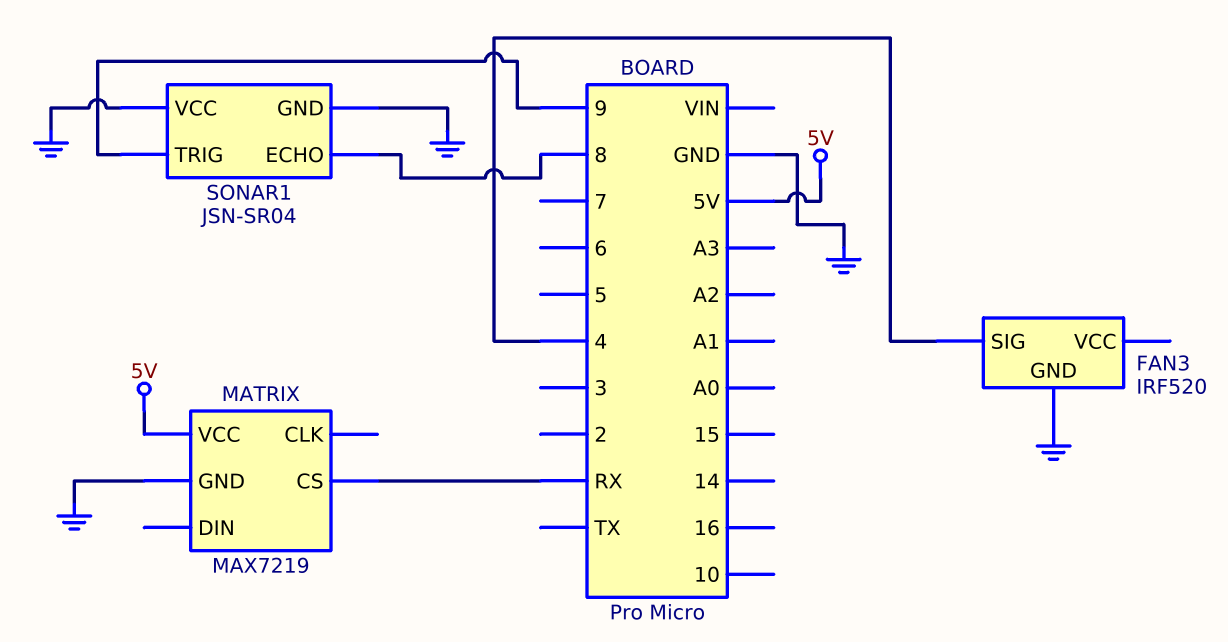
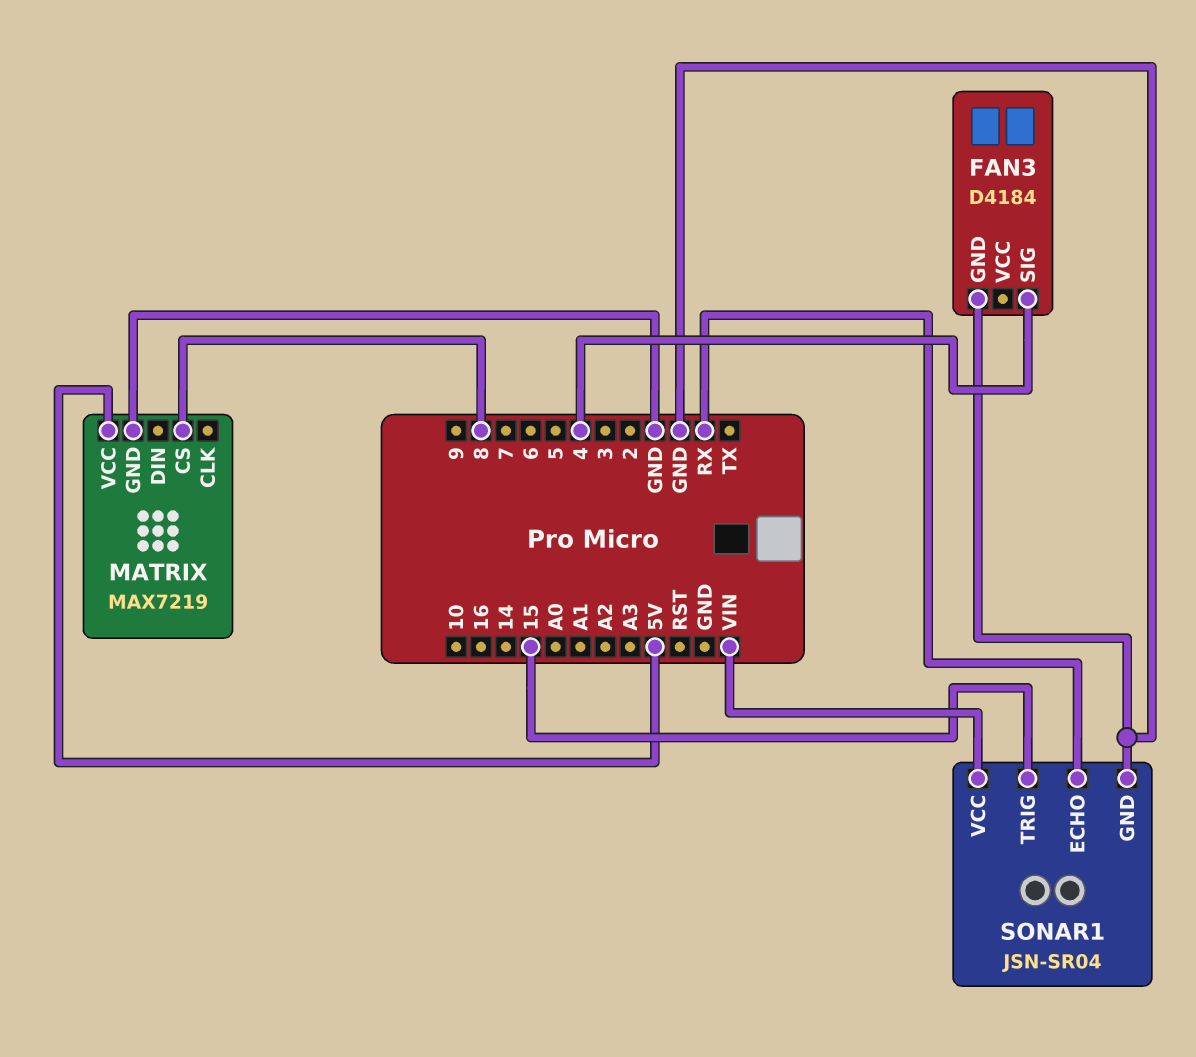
FAN3: IRF520 -> D4184
MATRIX pin CS: RX -> 8
SONAR1 pin ECHO: 8 -> RX
SONAR1 pin TRIG: 9 -> 15
SONAR1 pin VCC: GND -> VIN

